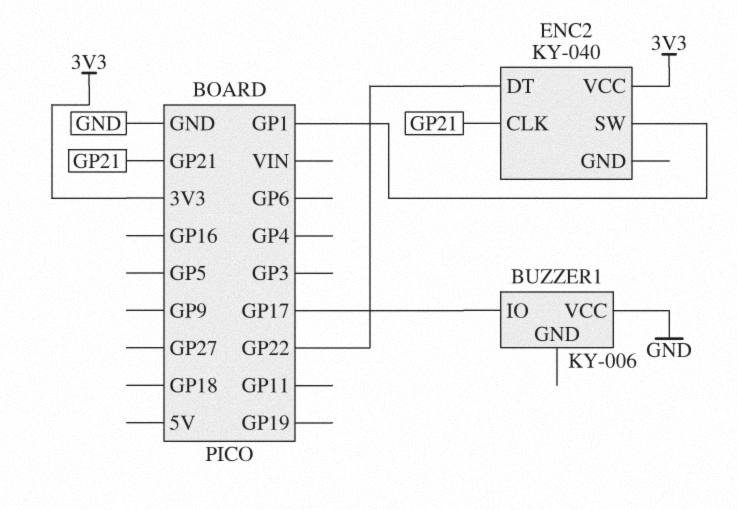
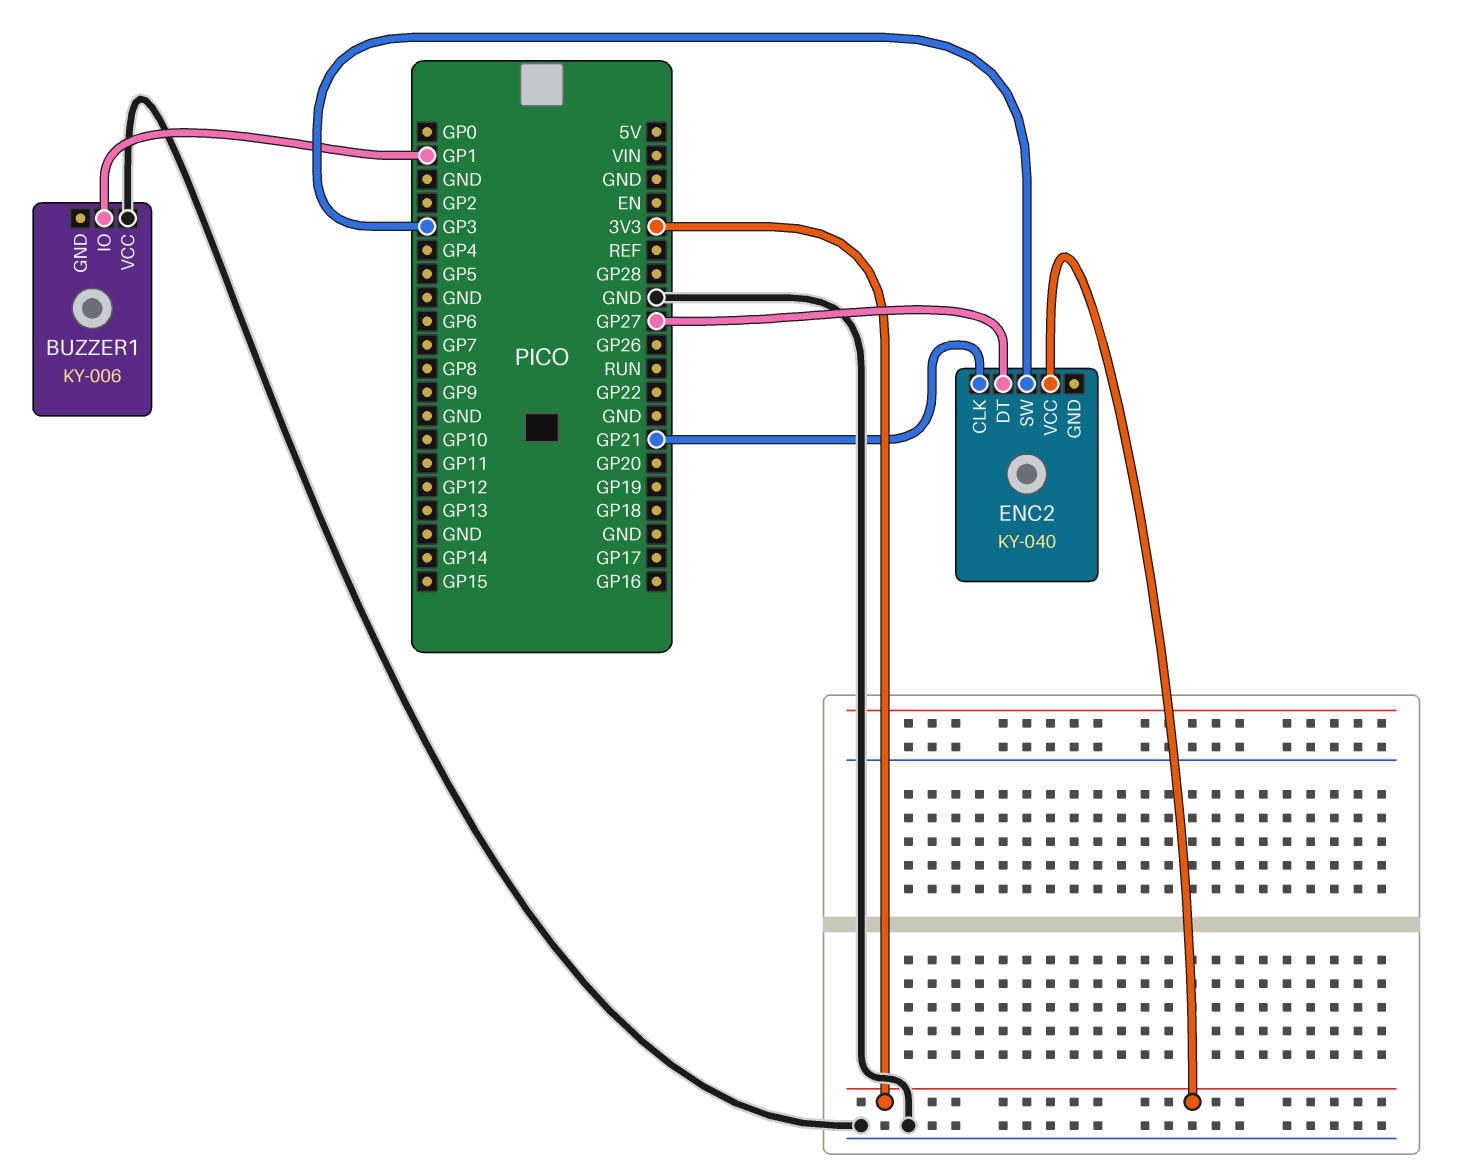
BUZZER1 pin IO: GP17 -> GP1
ENC2 pin DT: GP22 -> GP27
ENC2 pin SW: GP1 -> GP3

